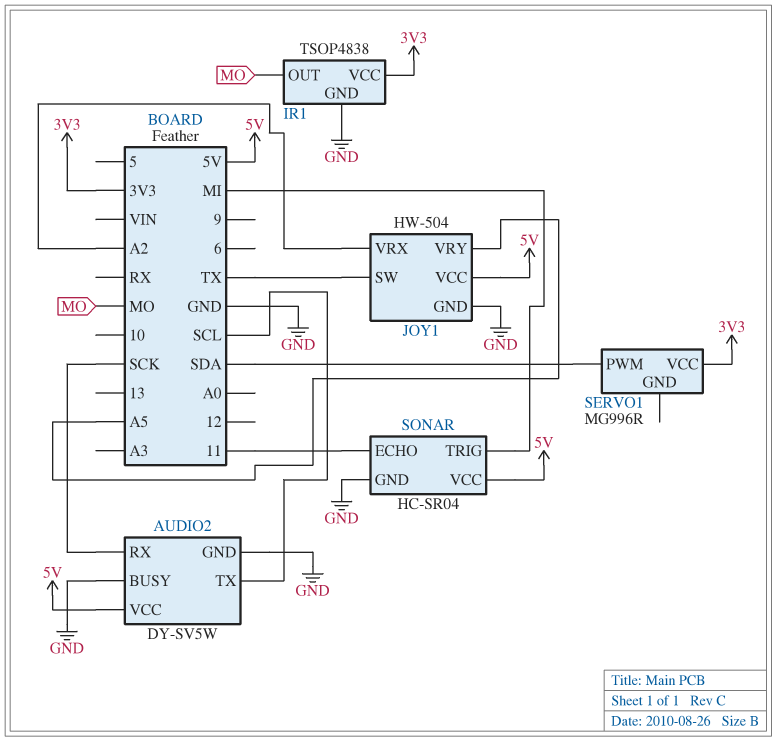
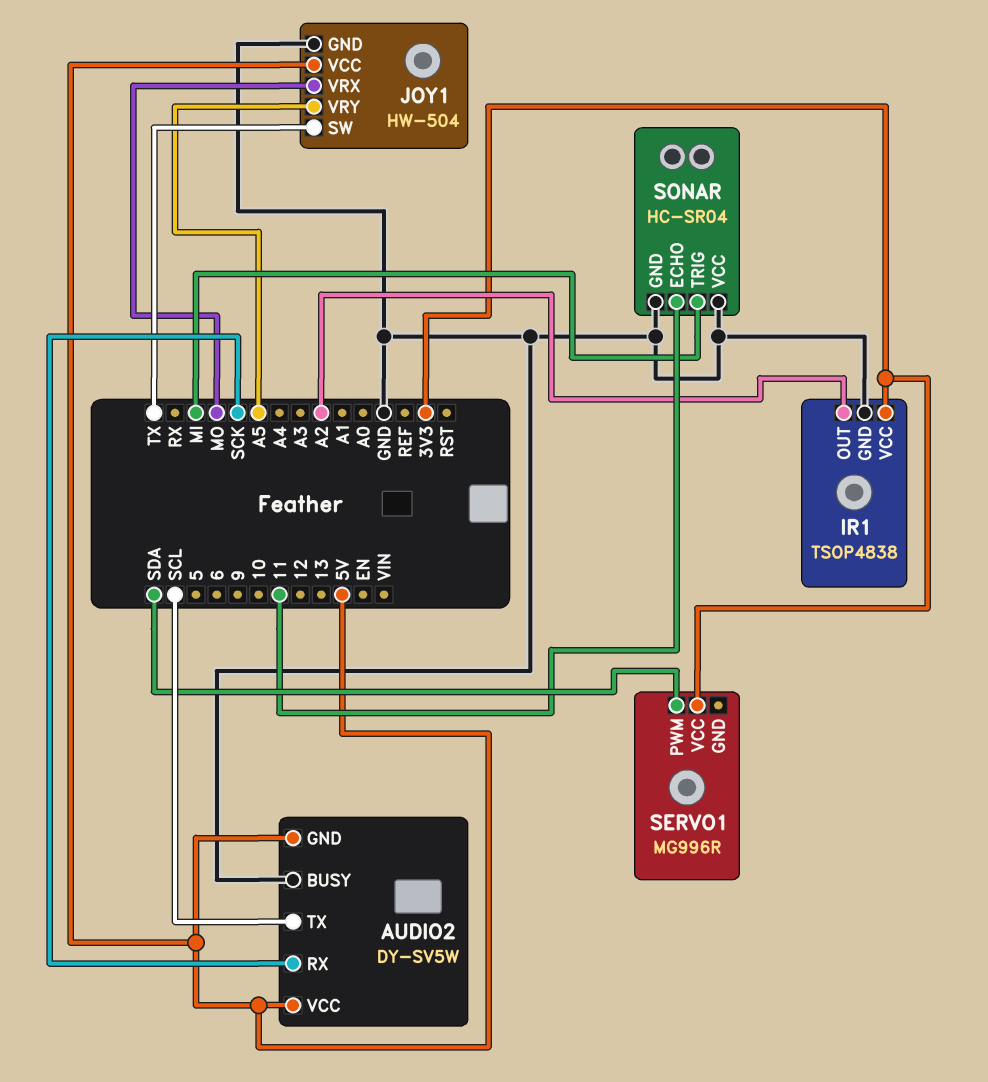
AUDIO2 pin GND: GND -> 5V
IR1 pin OUT: MO -> A2
JOY1 pin VRX: A2 -> MO
SONAR pin VCC: 5V -> GND

